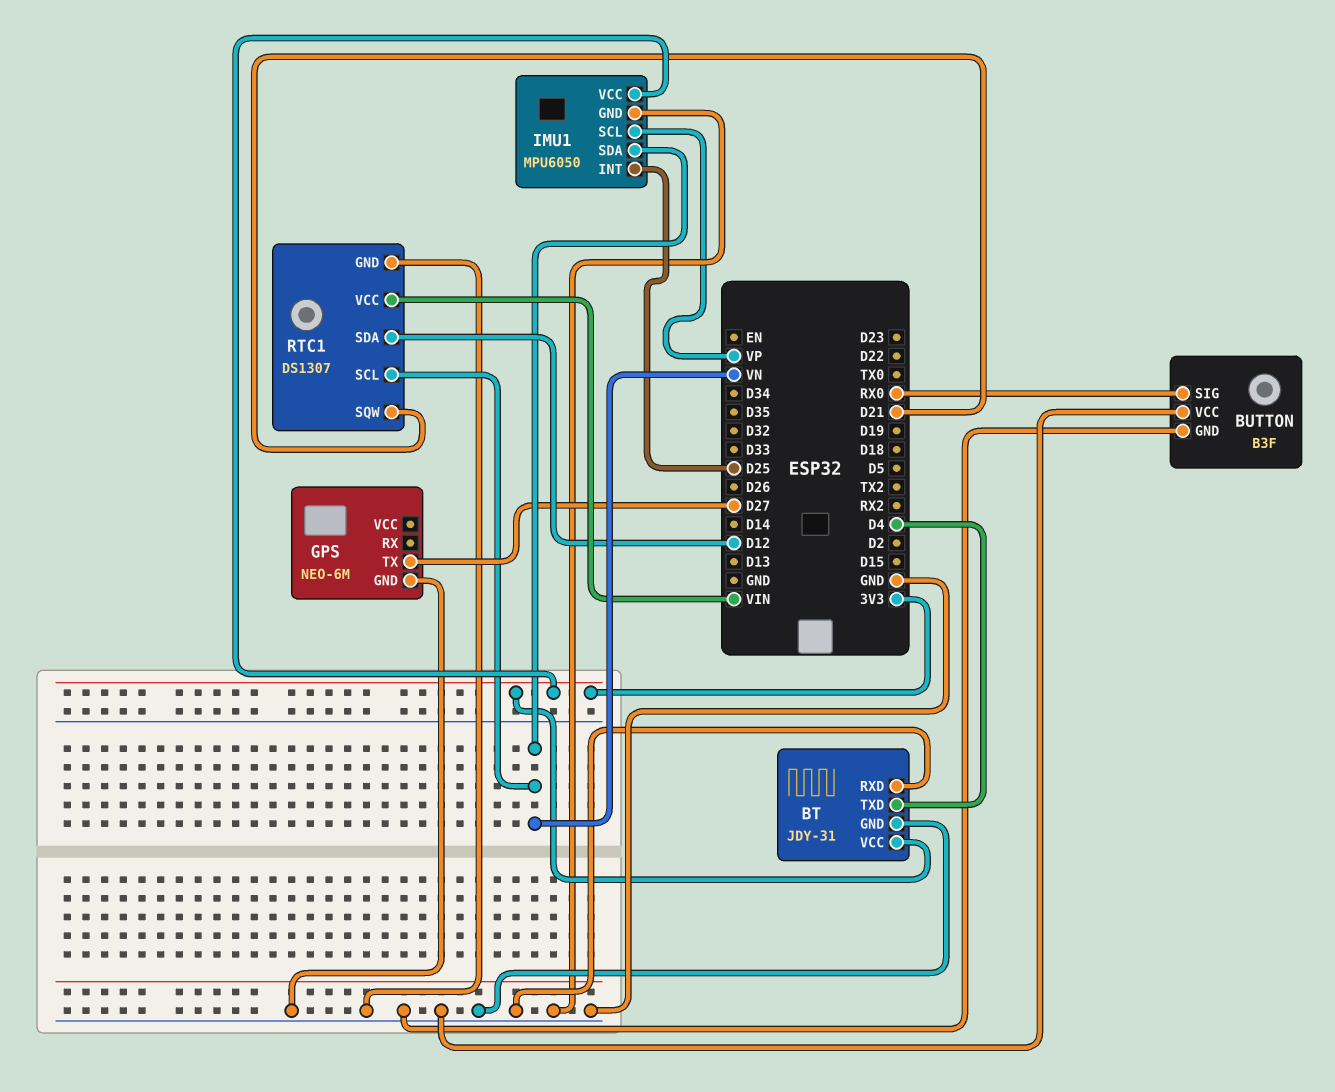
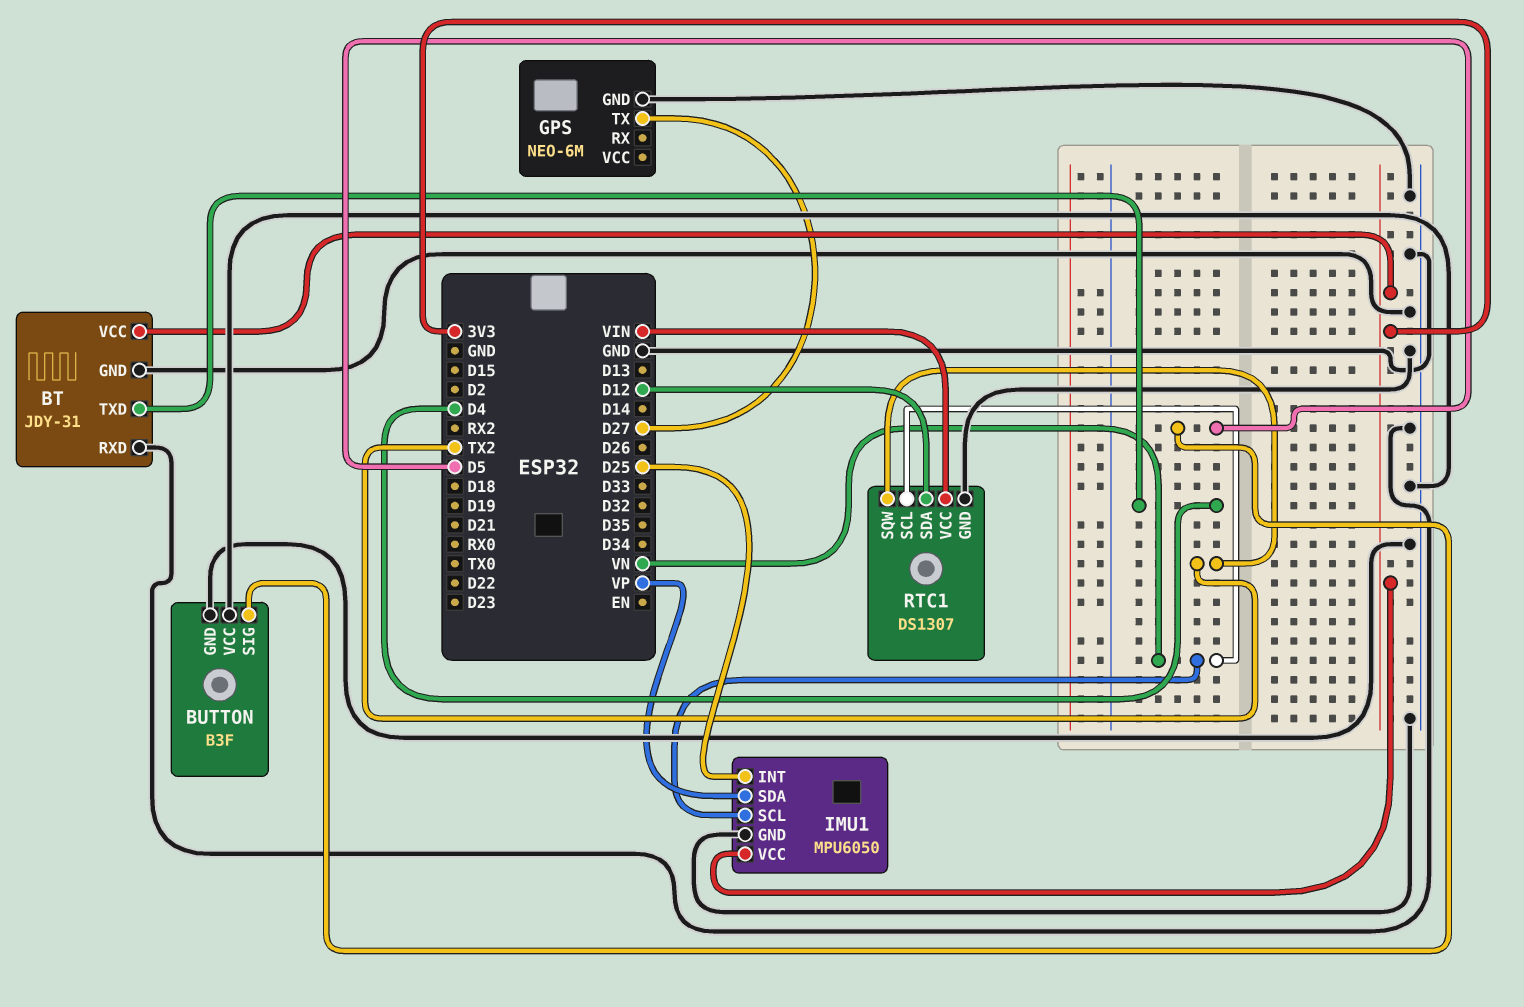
BUTTON pin SIG: RX0 -> D5
IMU1 pin SCL: VP -> VN
IMU1 pin SDA: VN -> VP
RTC1 pin SQW: D21 -> TX2

